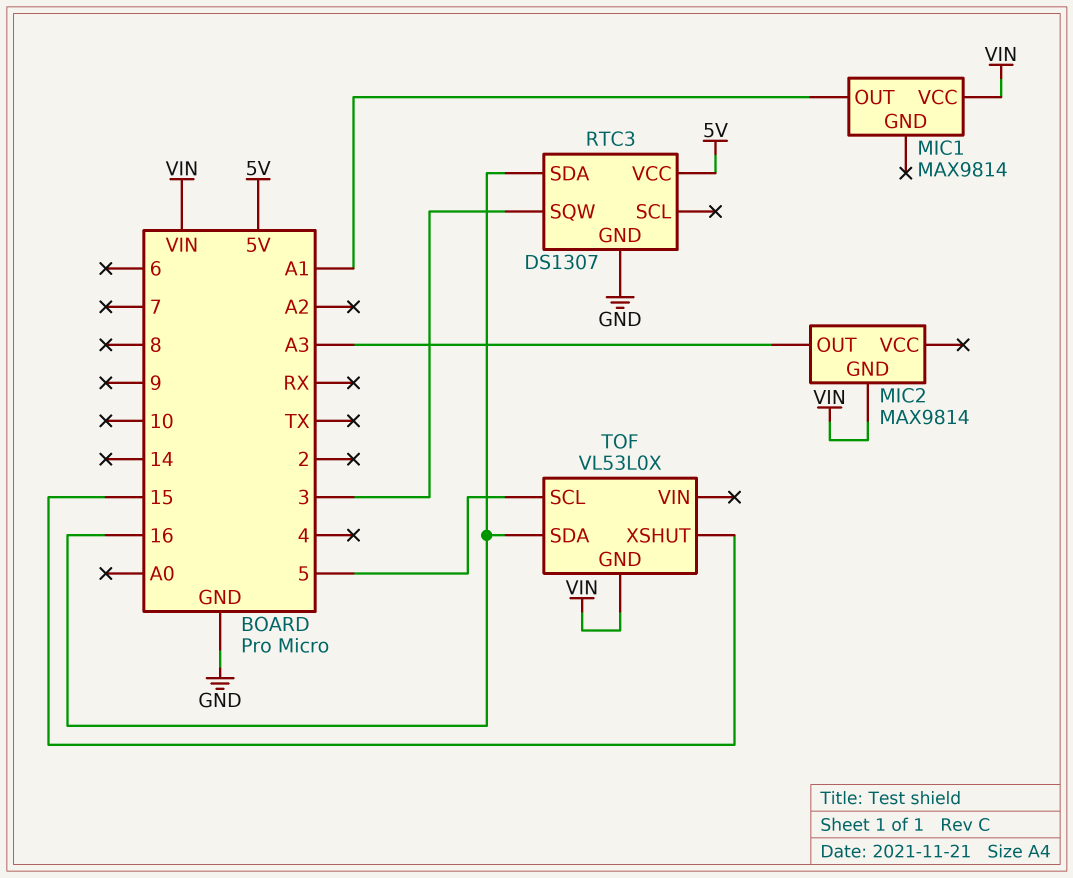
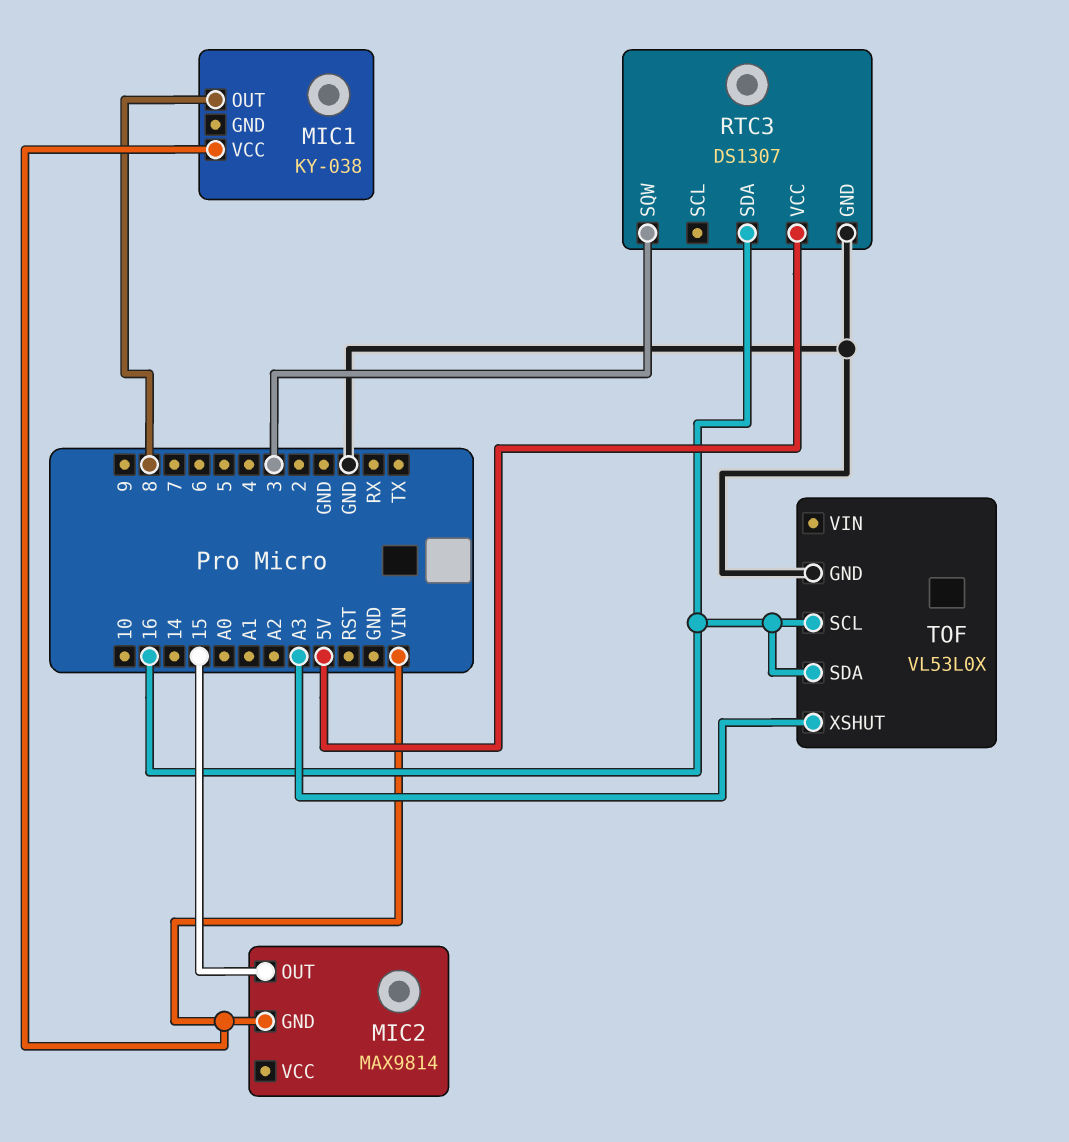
MIC1: MAX9814 -> KY-038
MIC1 pin OUT: A1 -> 8
MIC2 pin OUT: A3 -> 15
TOF pin GND: VIN -> GND
TOF pin SCL: 5 -> 16
TOF pin XSHUT: 15 -> A3

